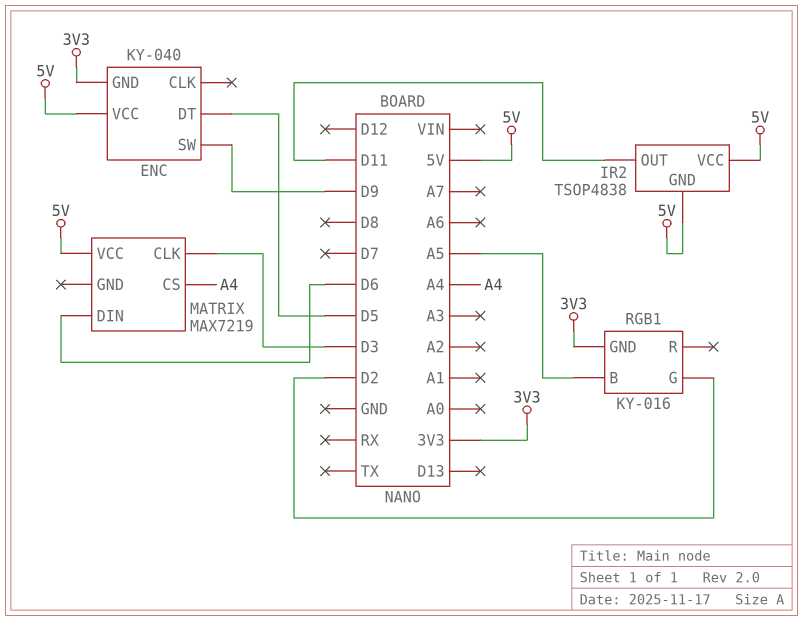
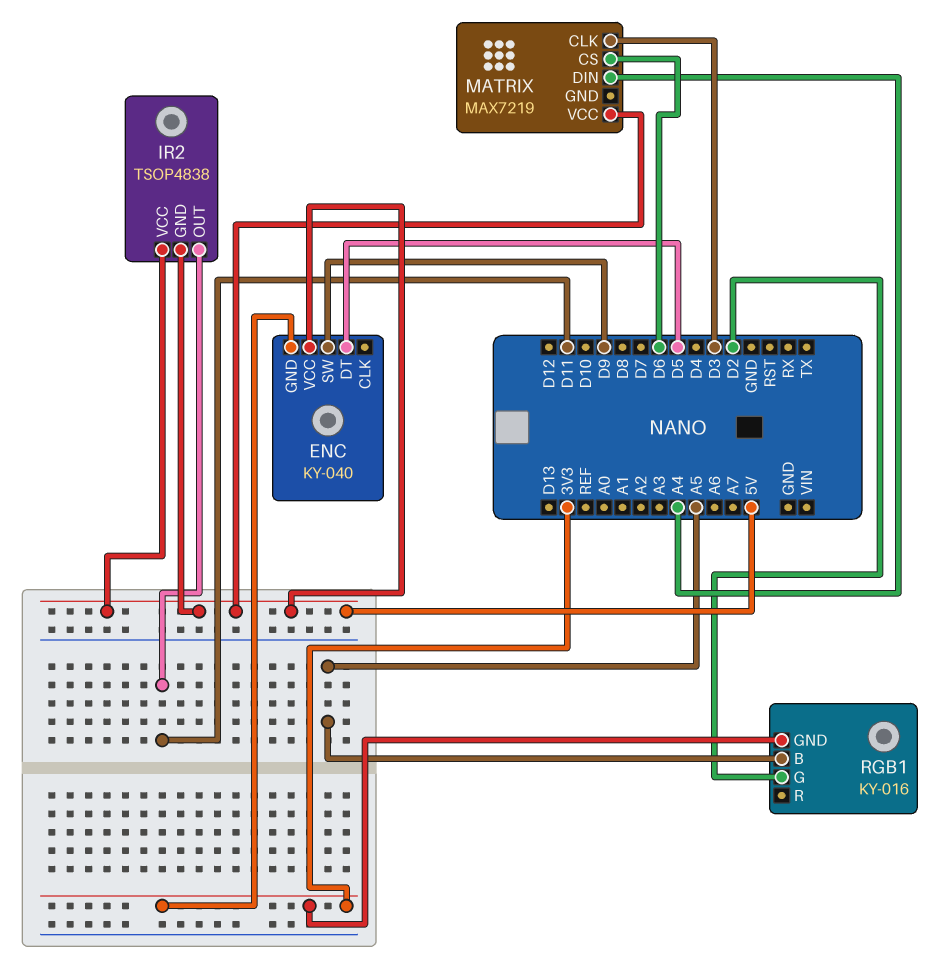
MATRIX pin CS: A4 -> D6
MATRIX pin DIN: D6 -> A4

